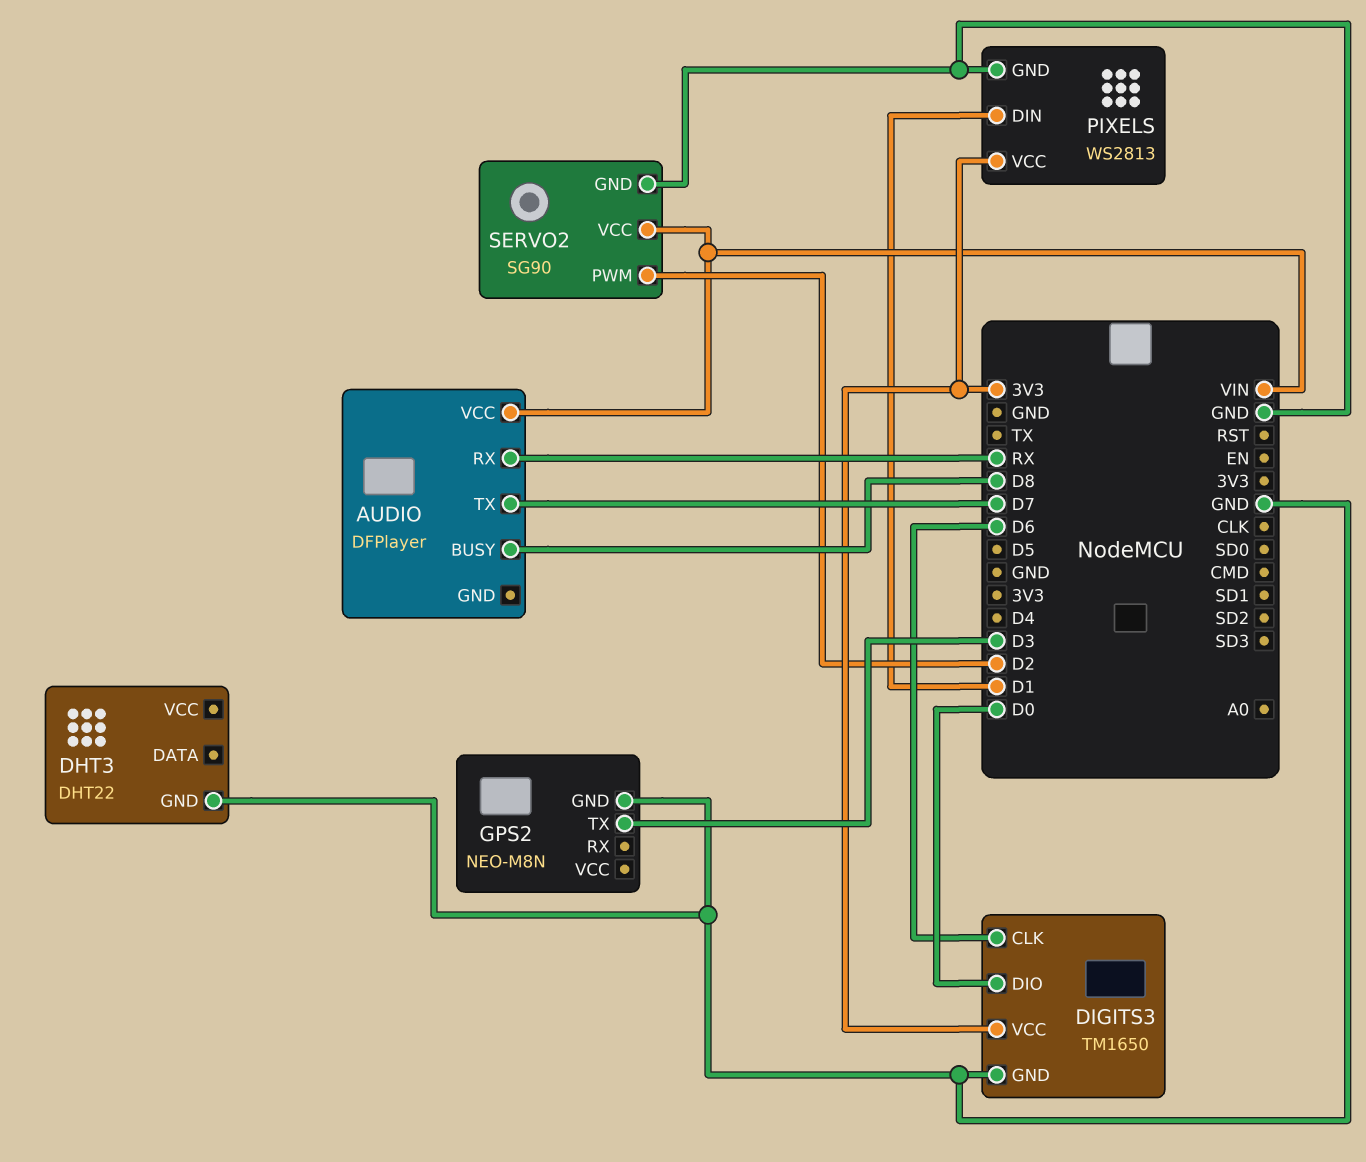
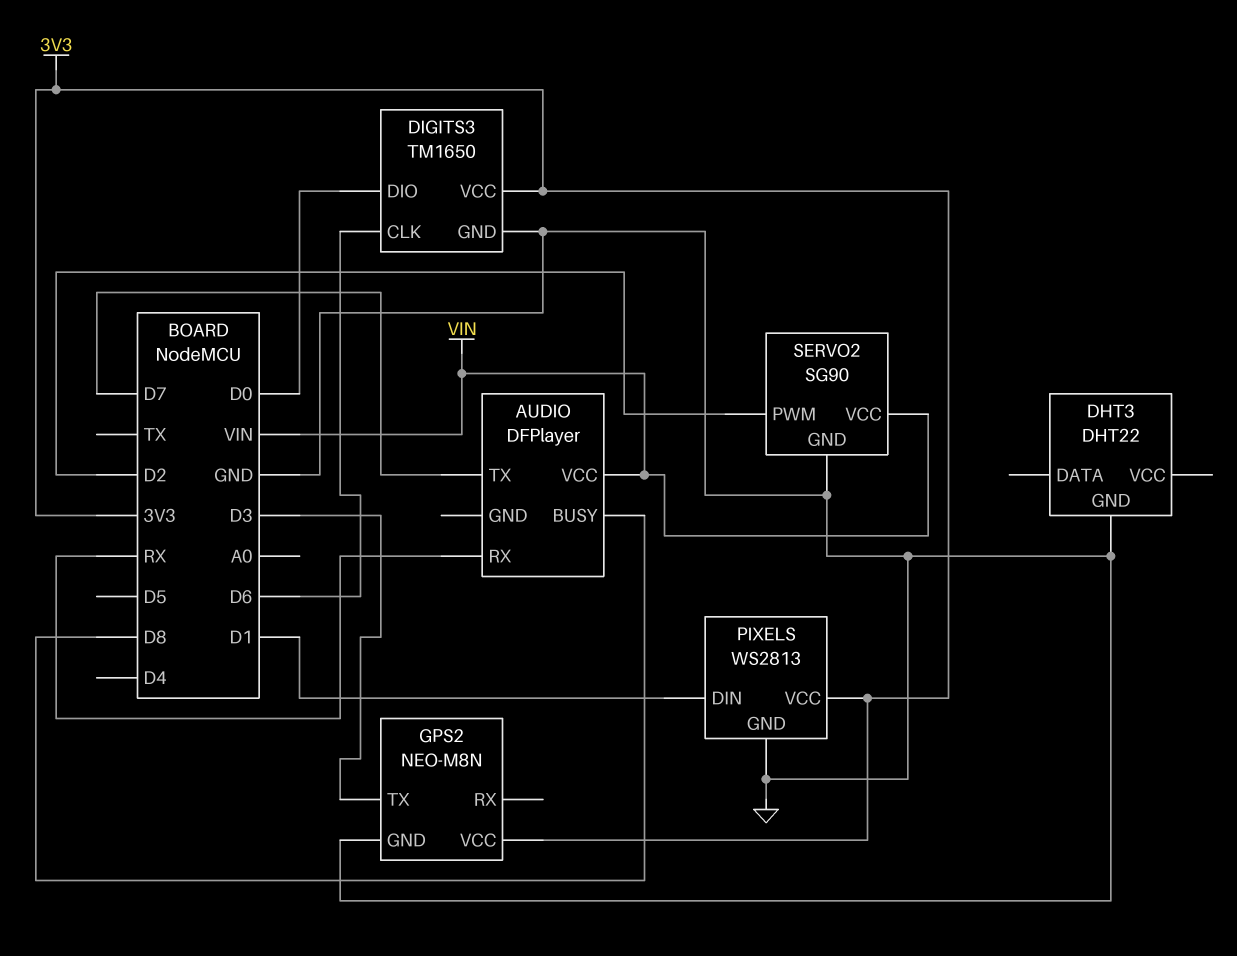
GPS2 pin VCC: none -> 3V3

